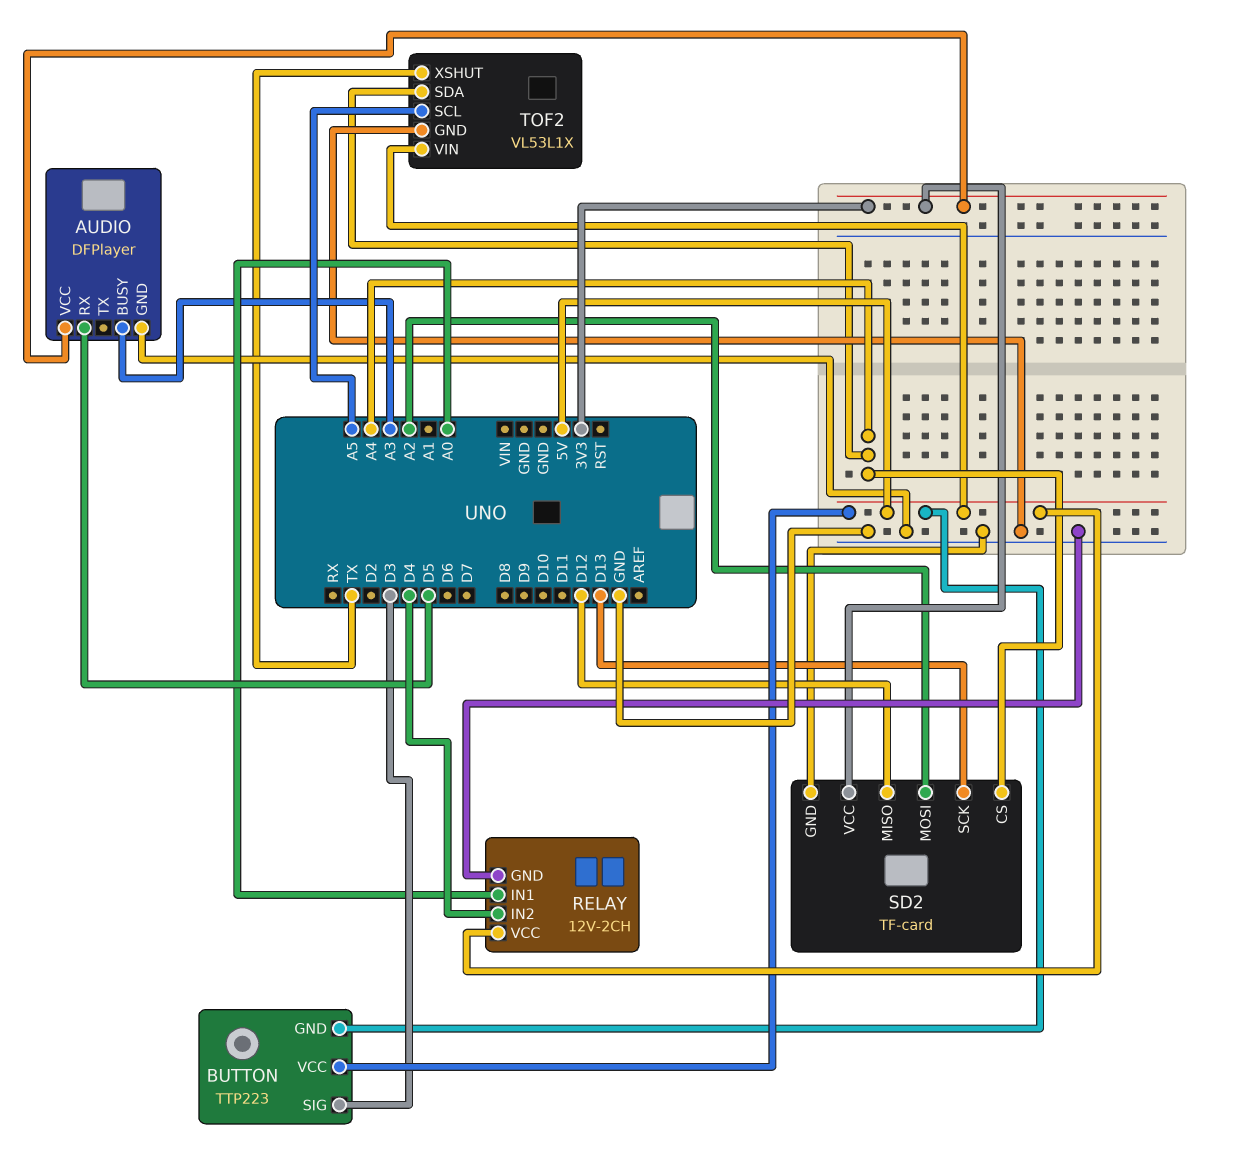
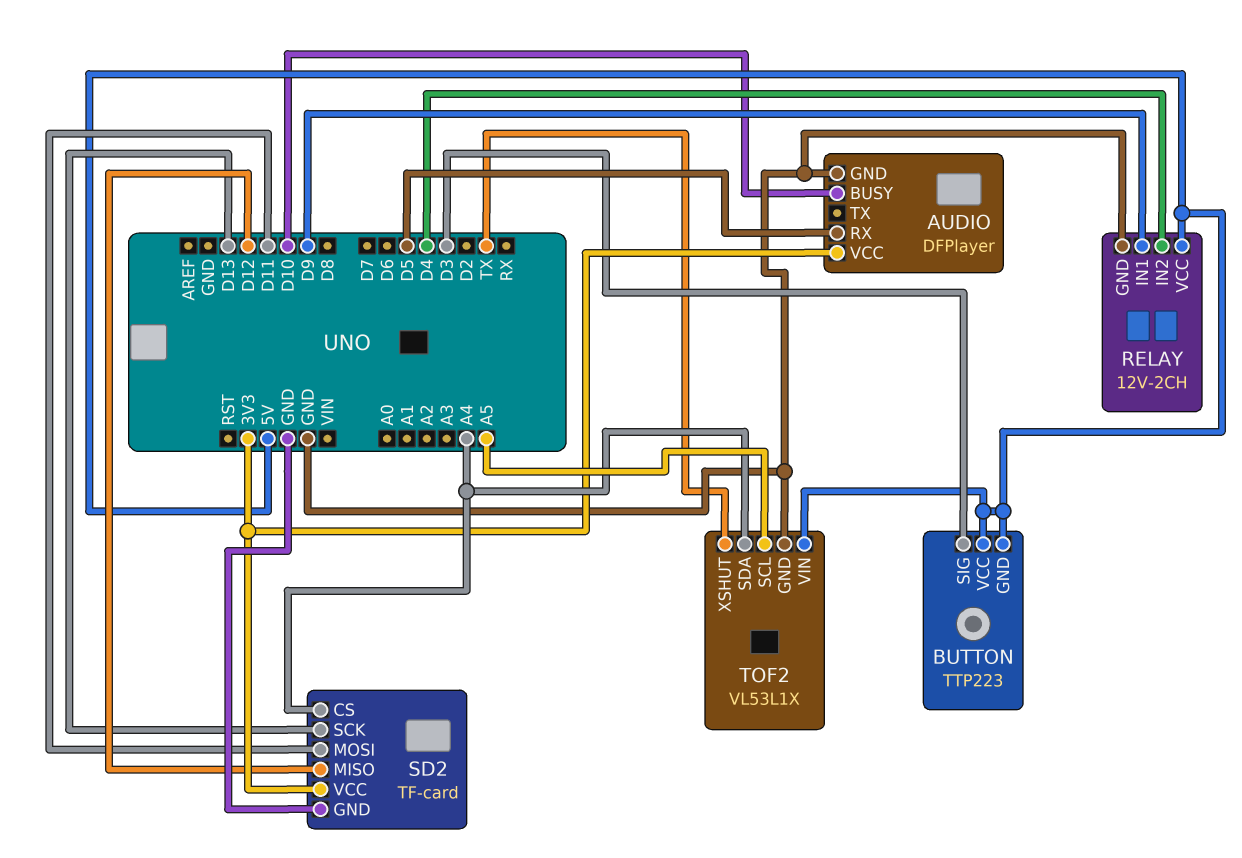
AUDIO pin BUSY: A3 -> D10
RELAY pin IN1: A0 -> D9
SD2 pin MOSI: A2 -> D11

